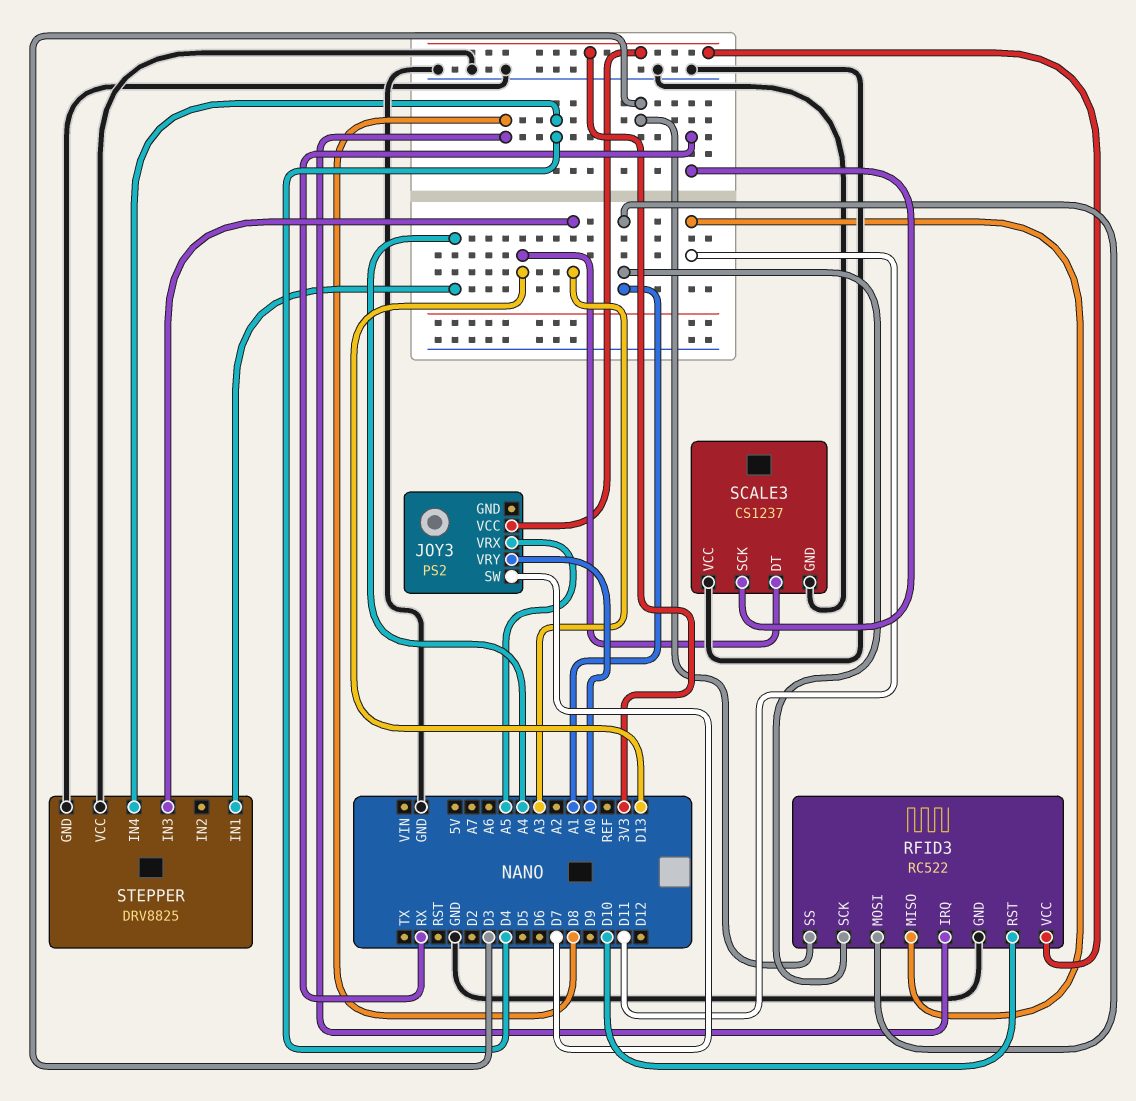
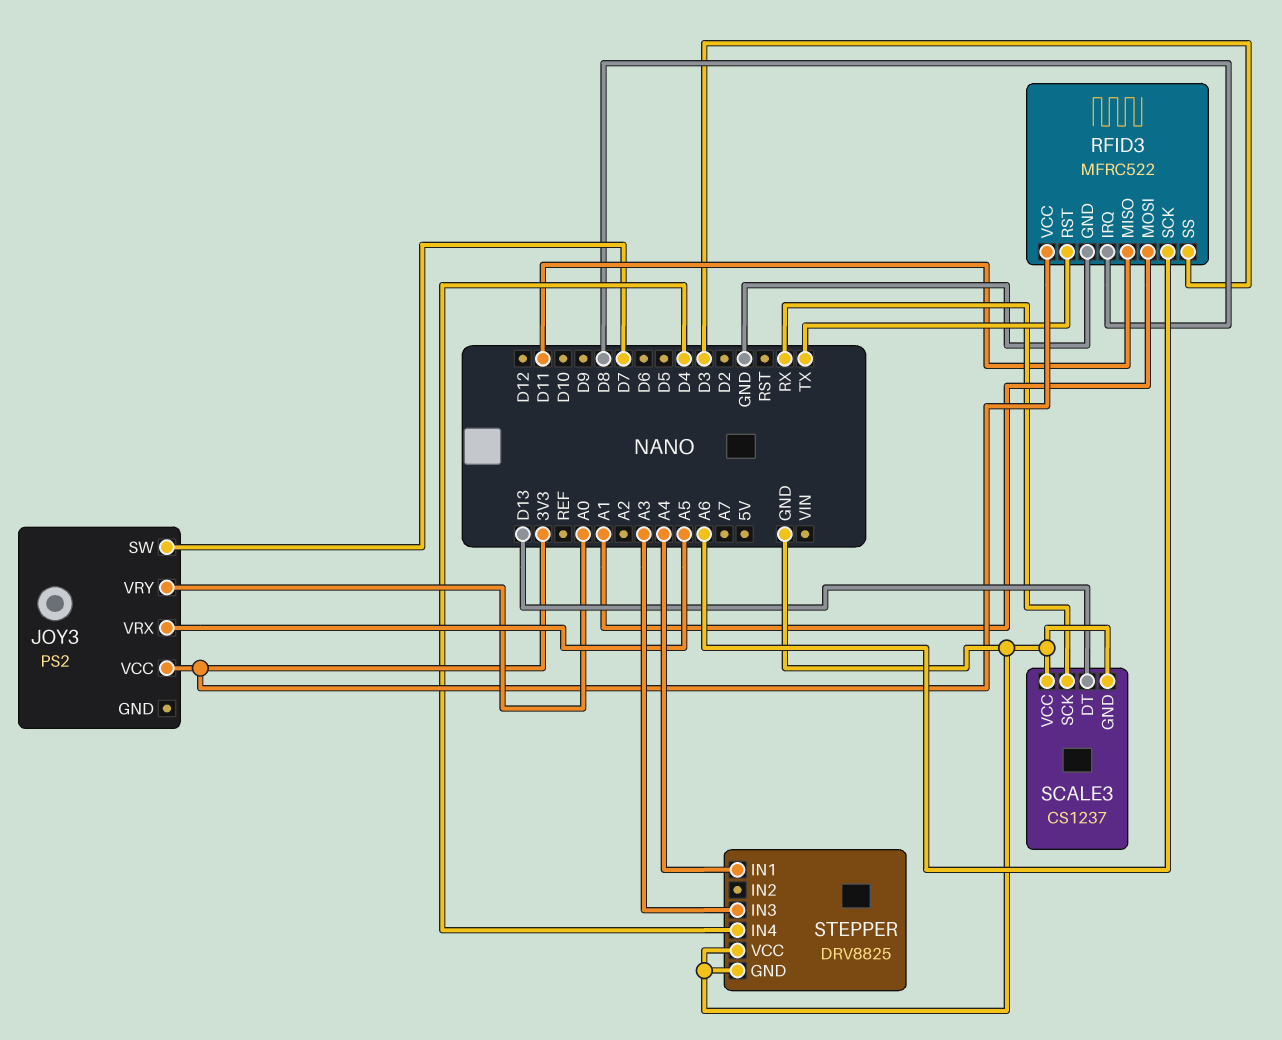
RFID3: RC522 -> MFRC522
RFID3 pin RST: D10 -> TX
RFID3 pin SCK: A1 -> A6

